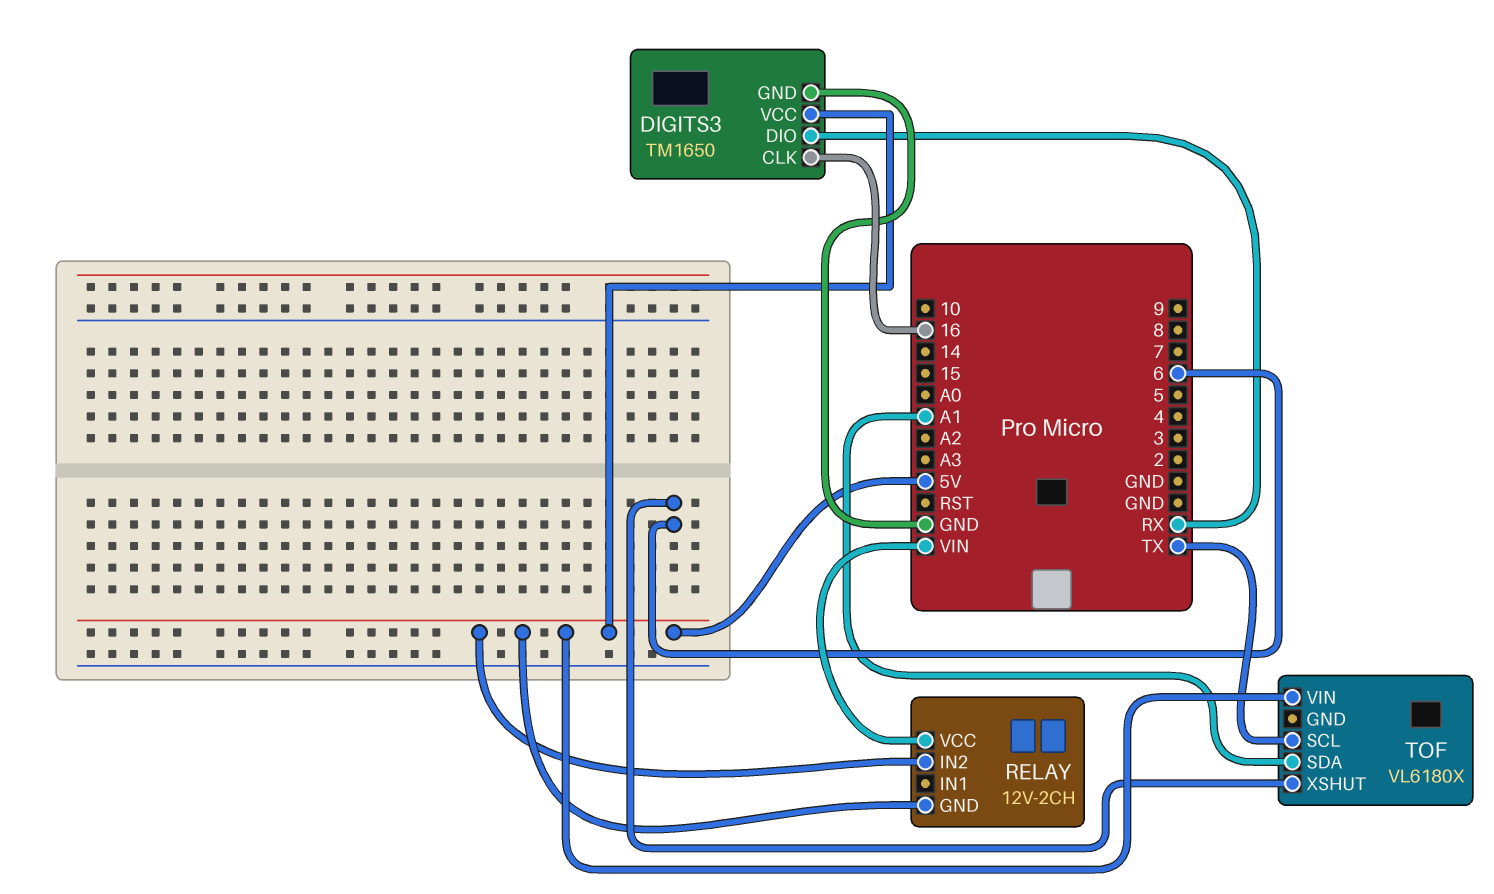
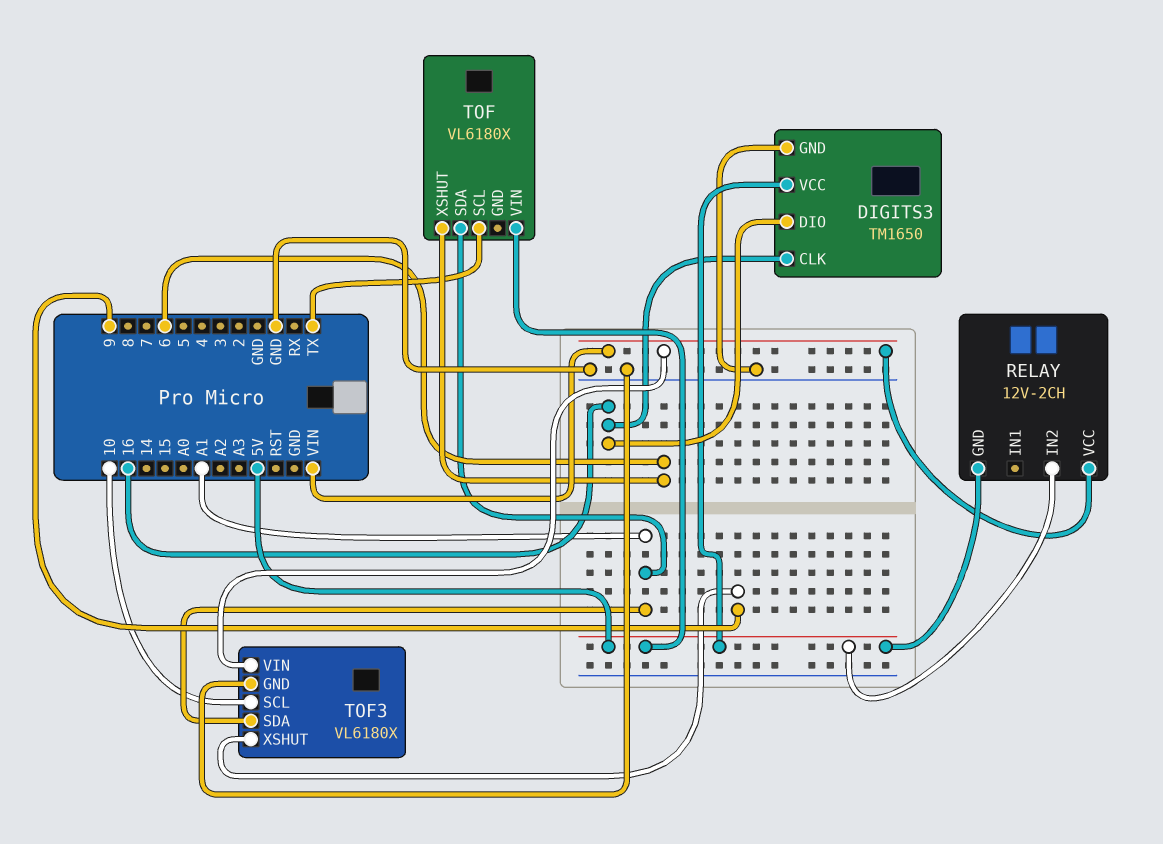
DIGITS3 pin DIO: RX -> 16
TOF3: none -> VL6180X
TOF3 pin GND: none -> GND
TOF3 pin SCL: none -> 10
TOF3 pin SDA: none -> A1
TOF3 pin VIN: none -> VIN
TOF3 pin XSHUT: none -> 9

